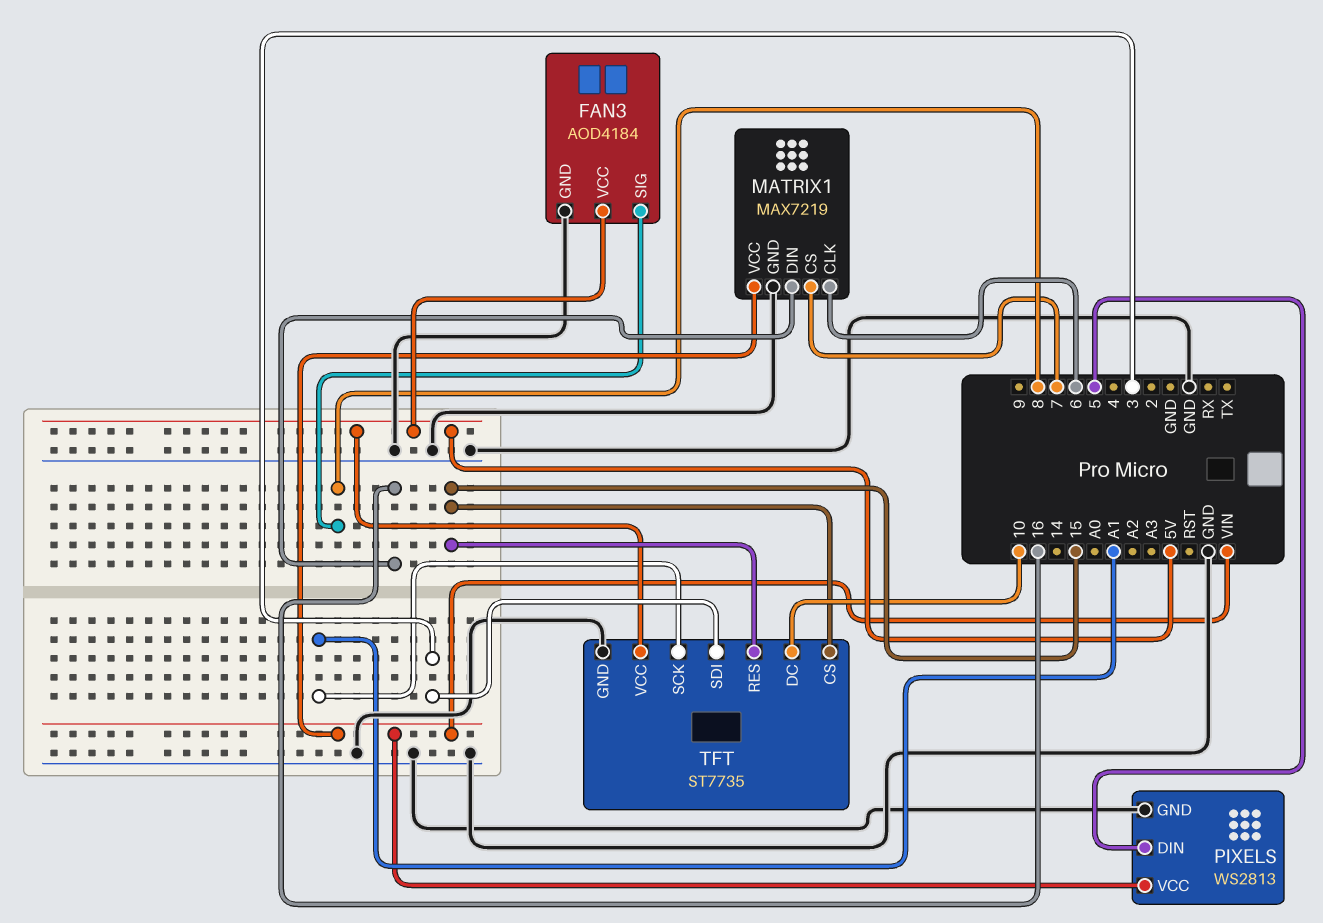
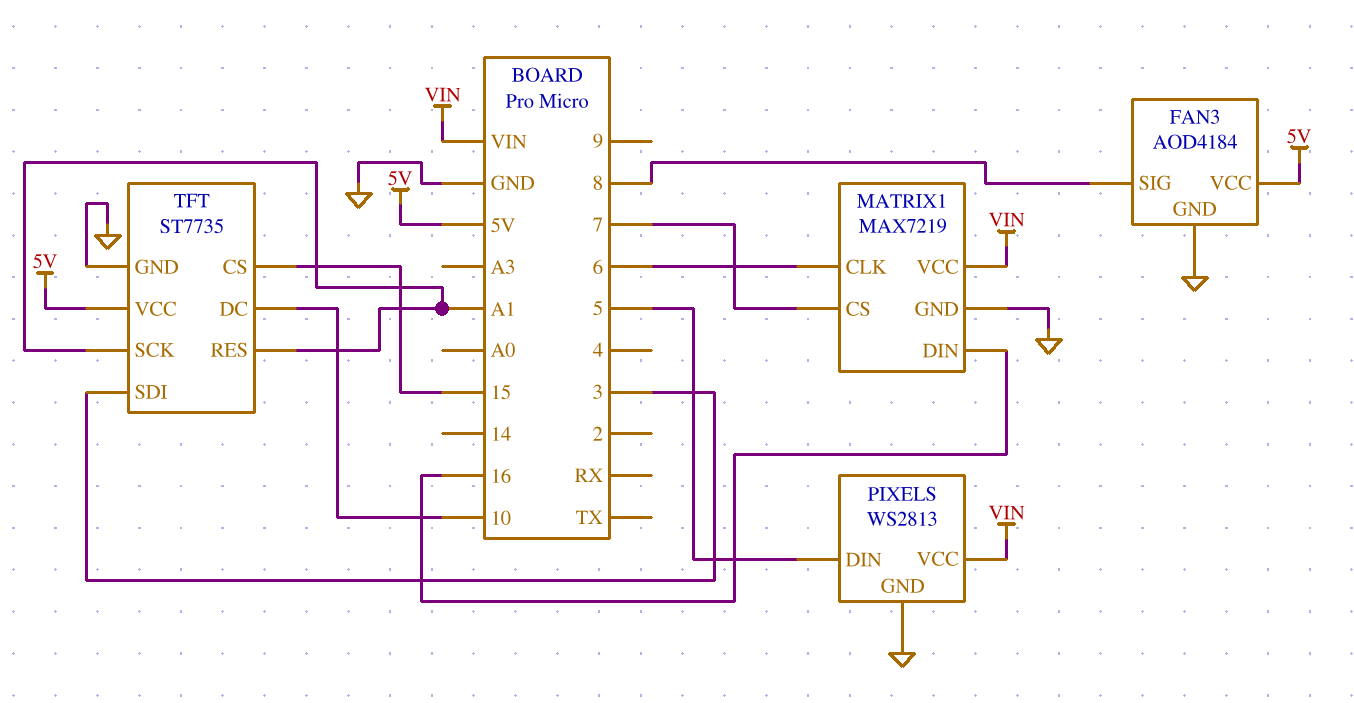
TFT pin RES: 15 -> A1

